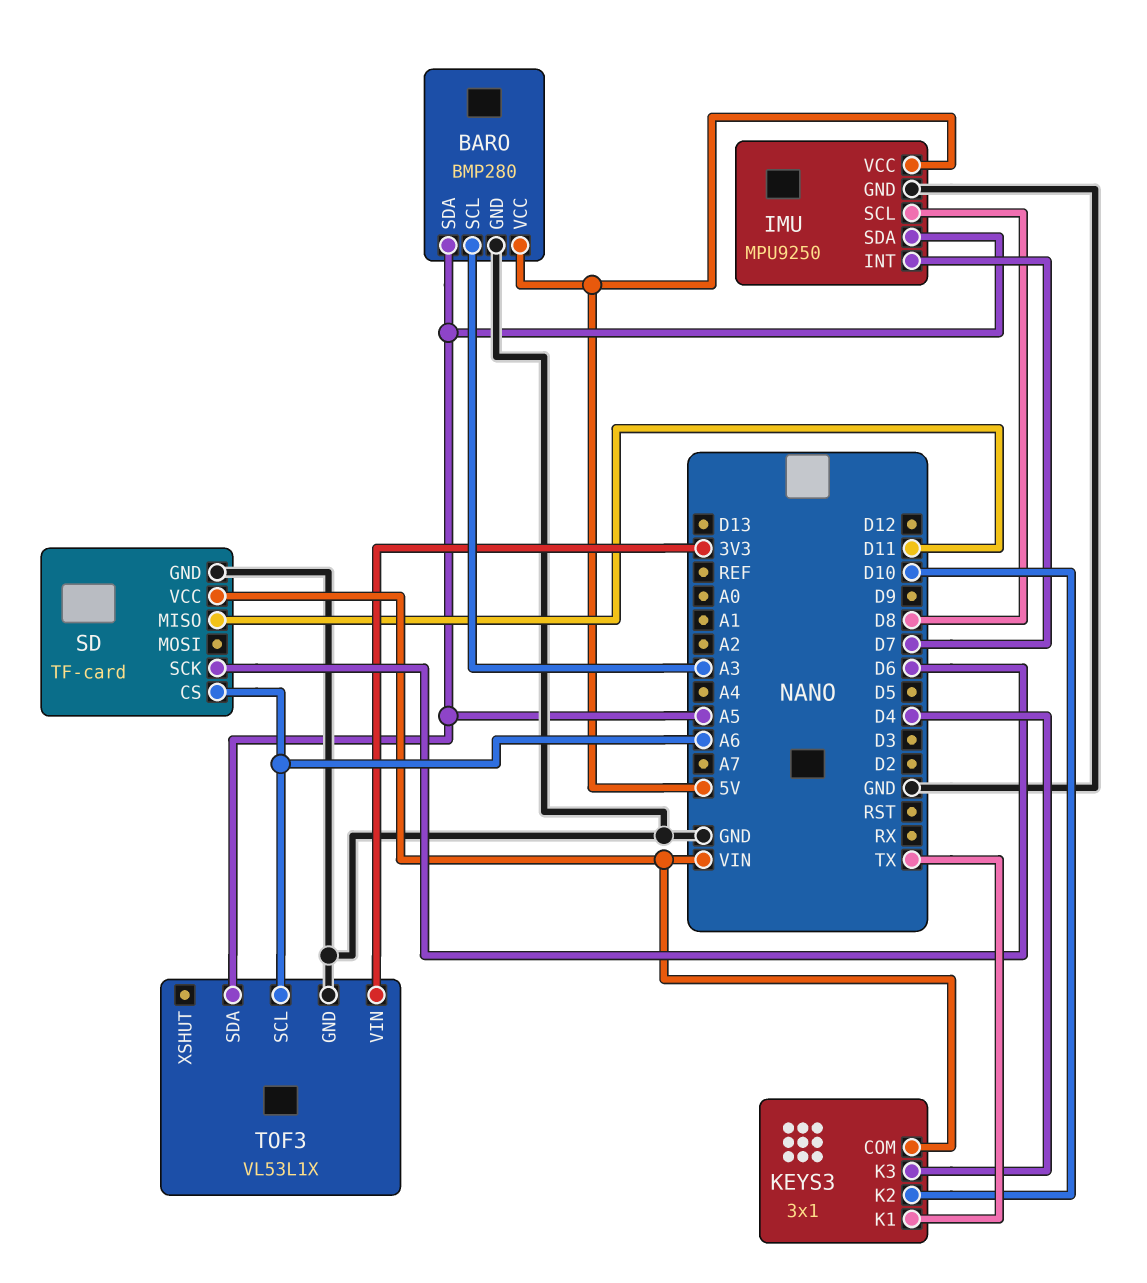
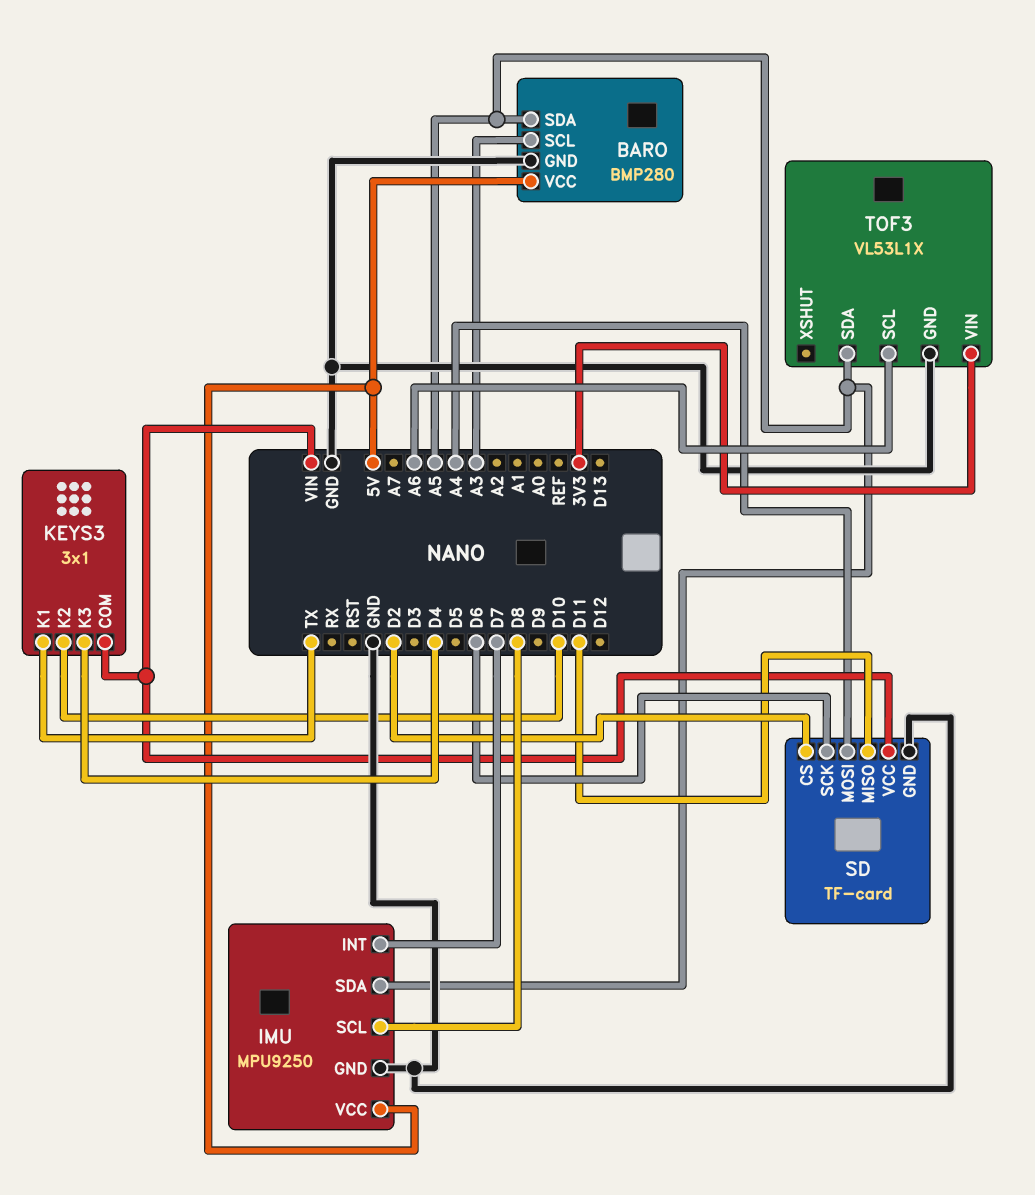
SD pin CS: A6 -> D2
SD pin MOSI: none -> A4

